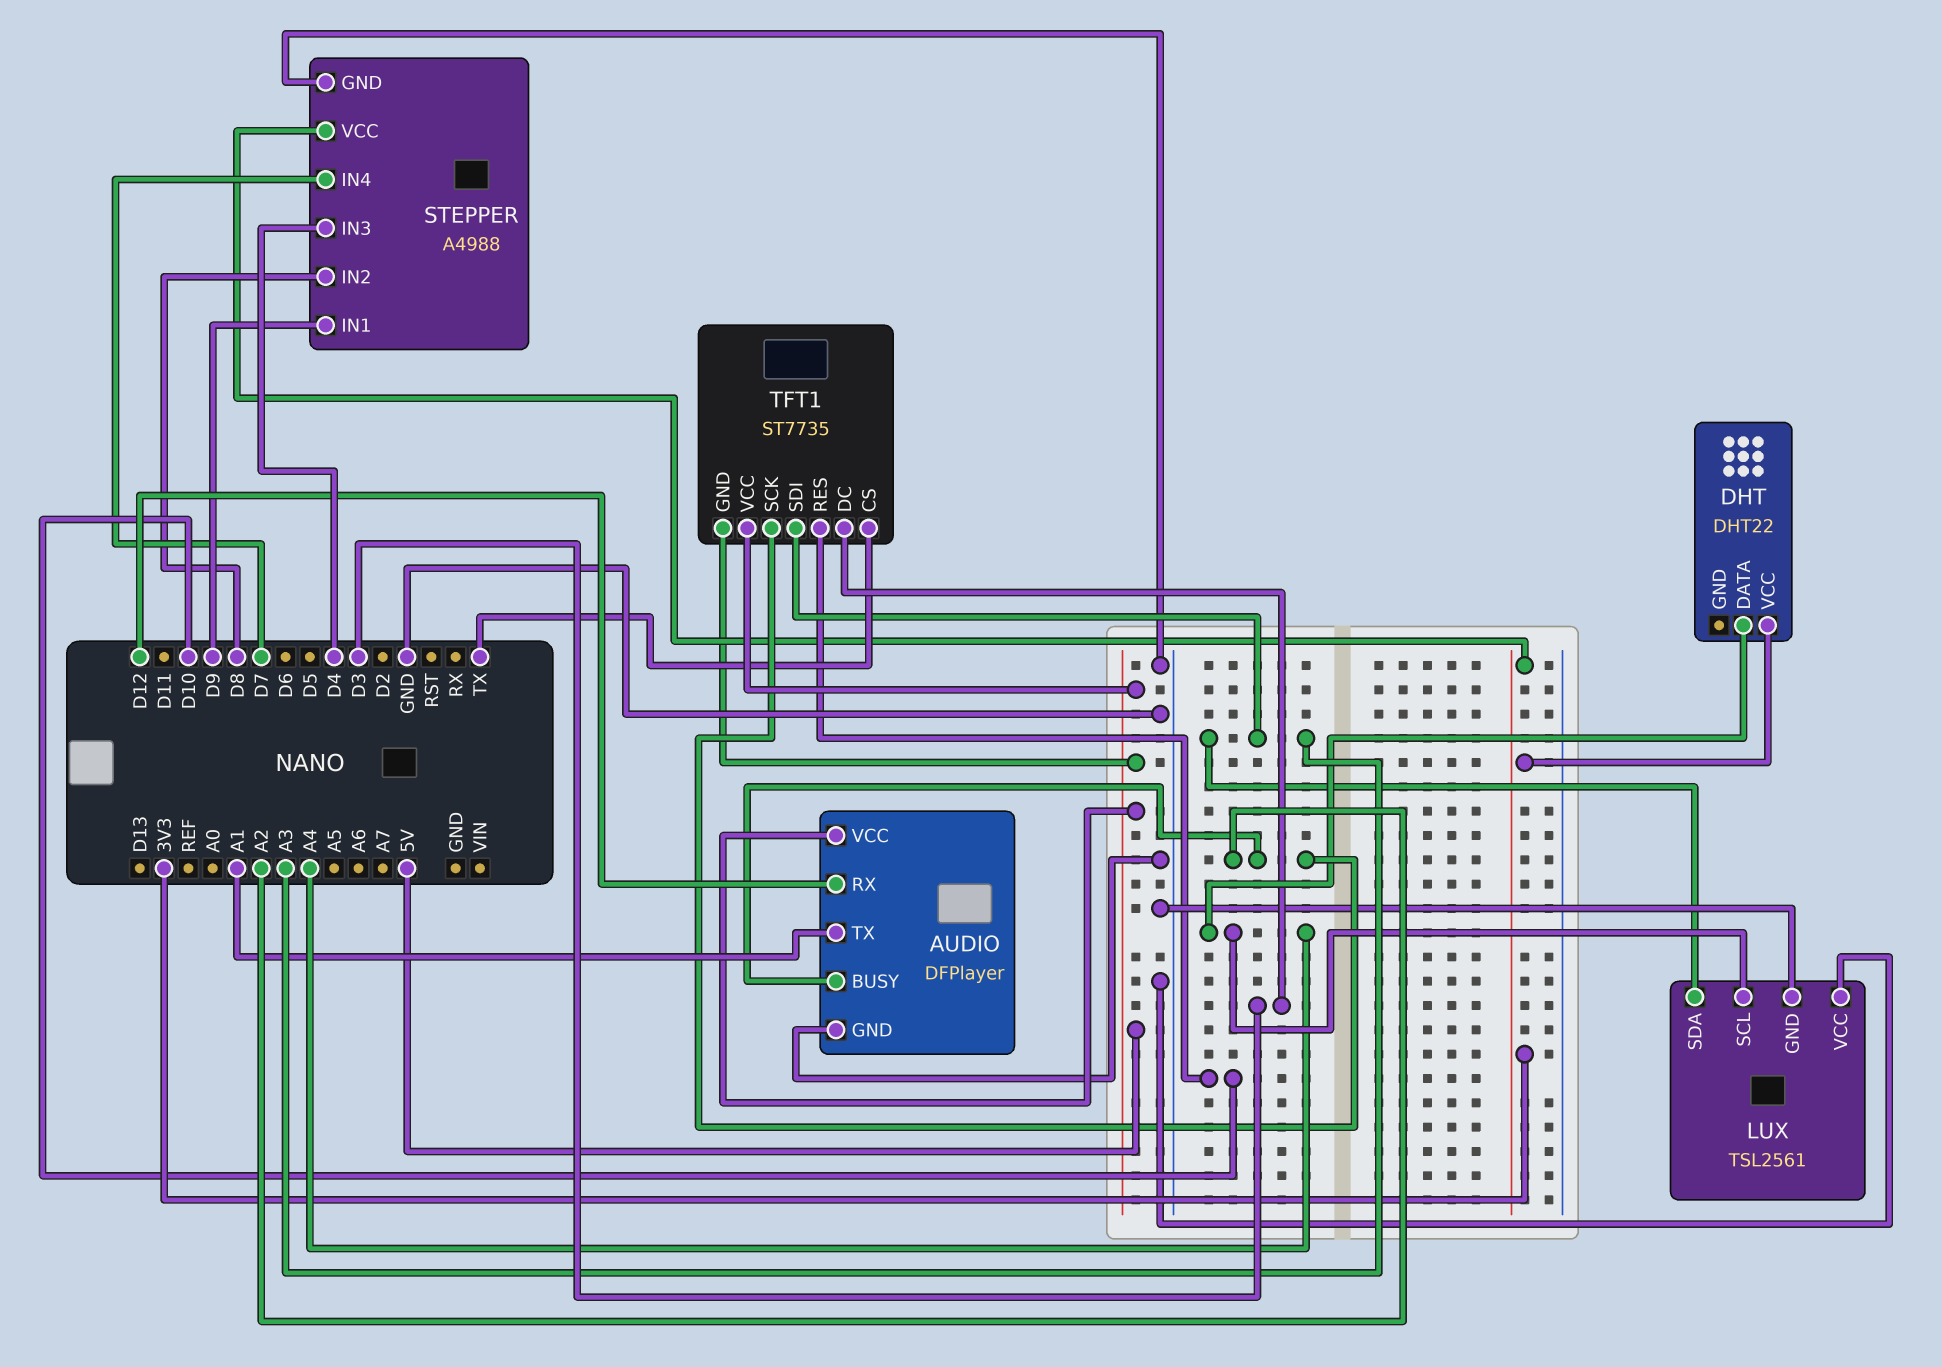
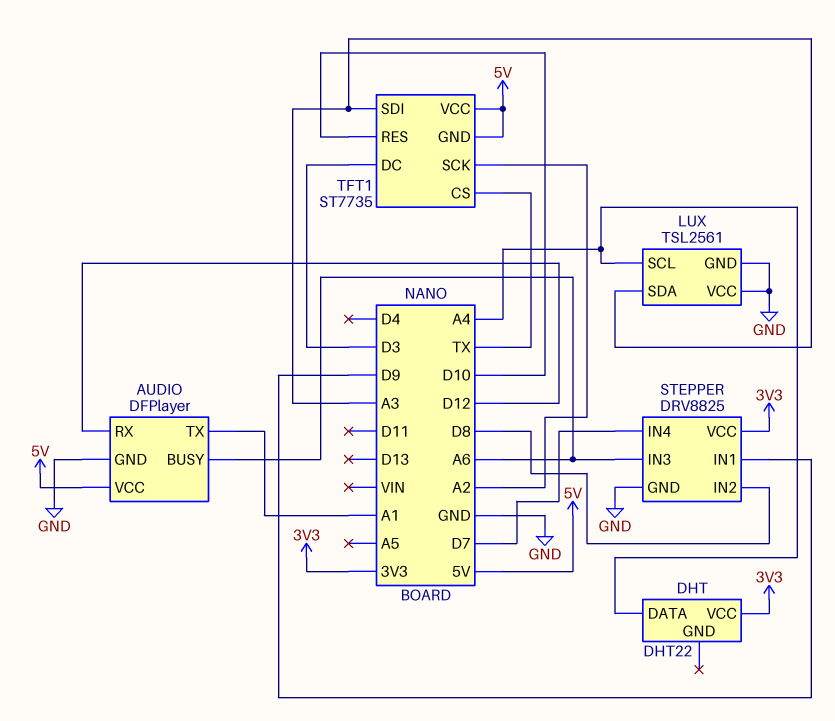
AUDIO pin BUSY: A2 -> A6
STEPPER: A4988 -> DRV8825
STEPPER pin IN3: D4 -> A6

